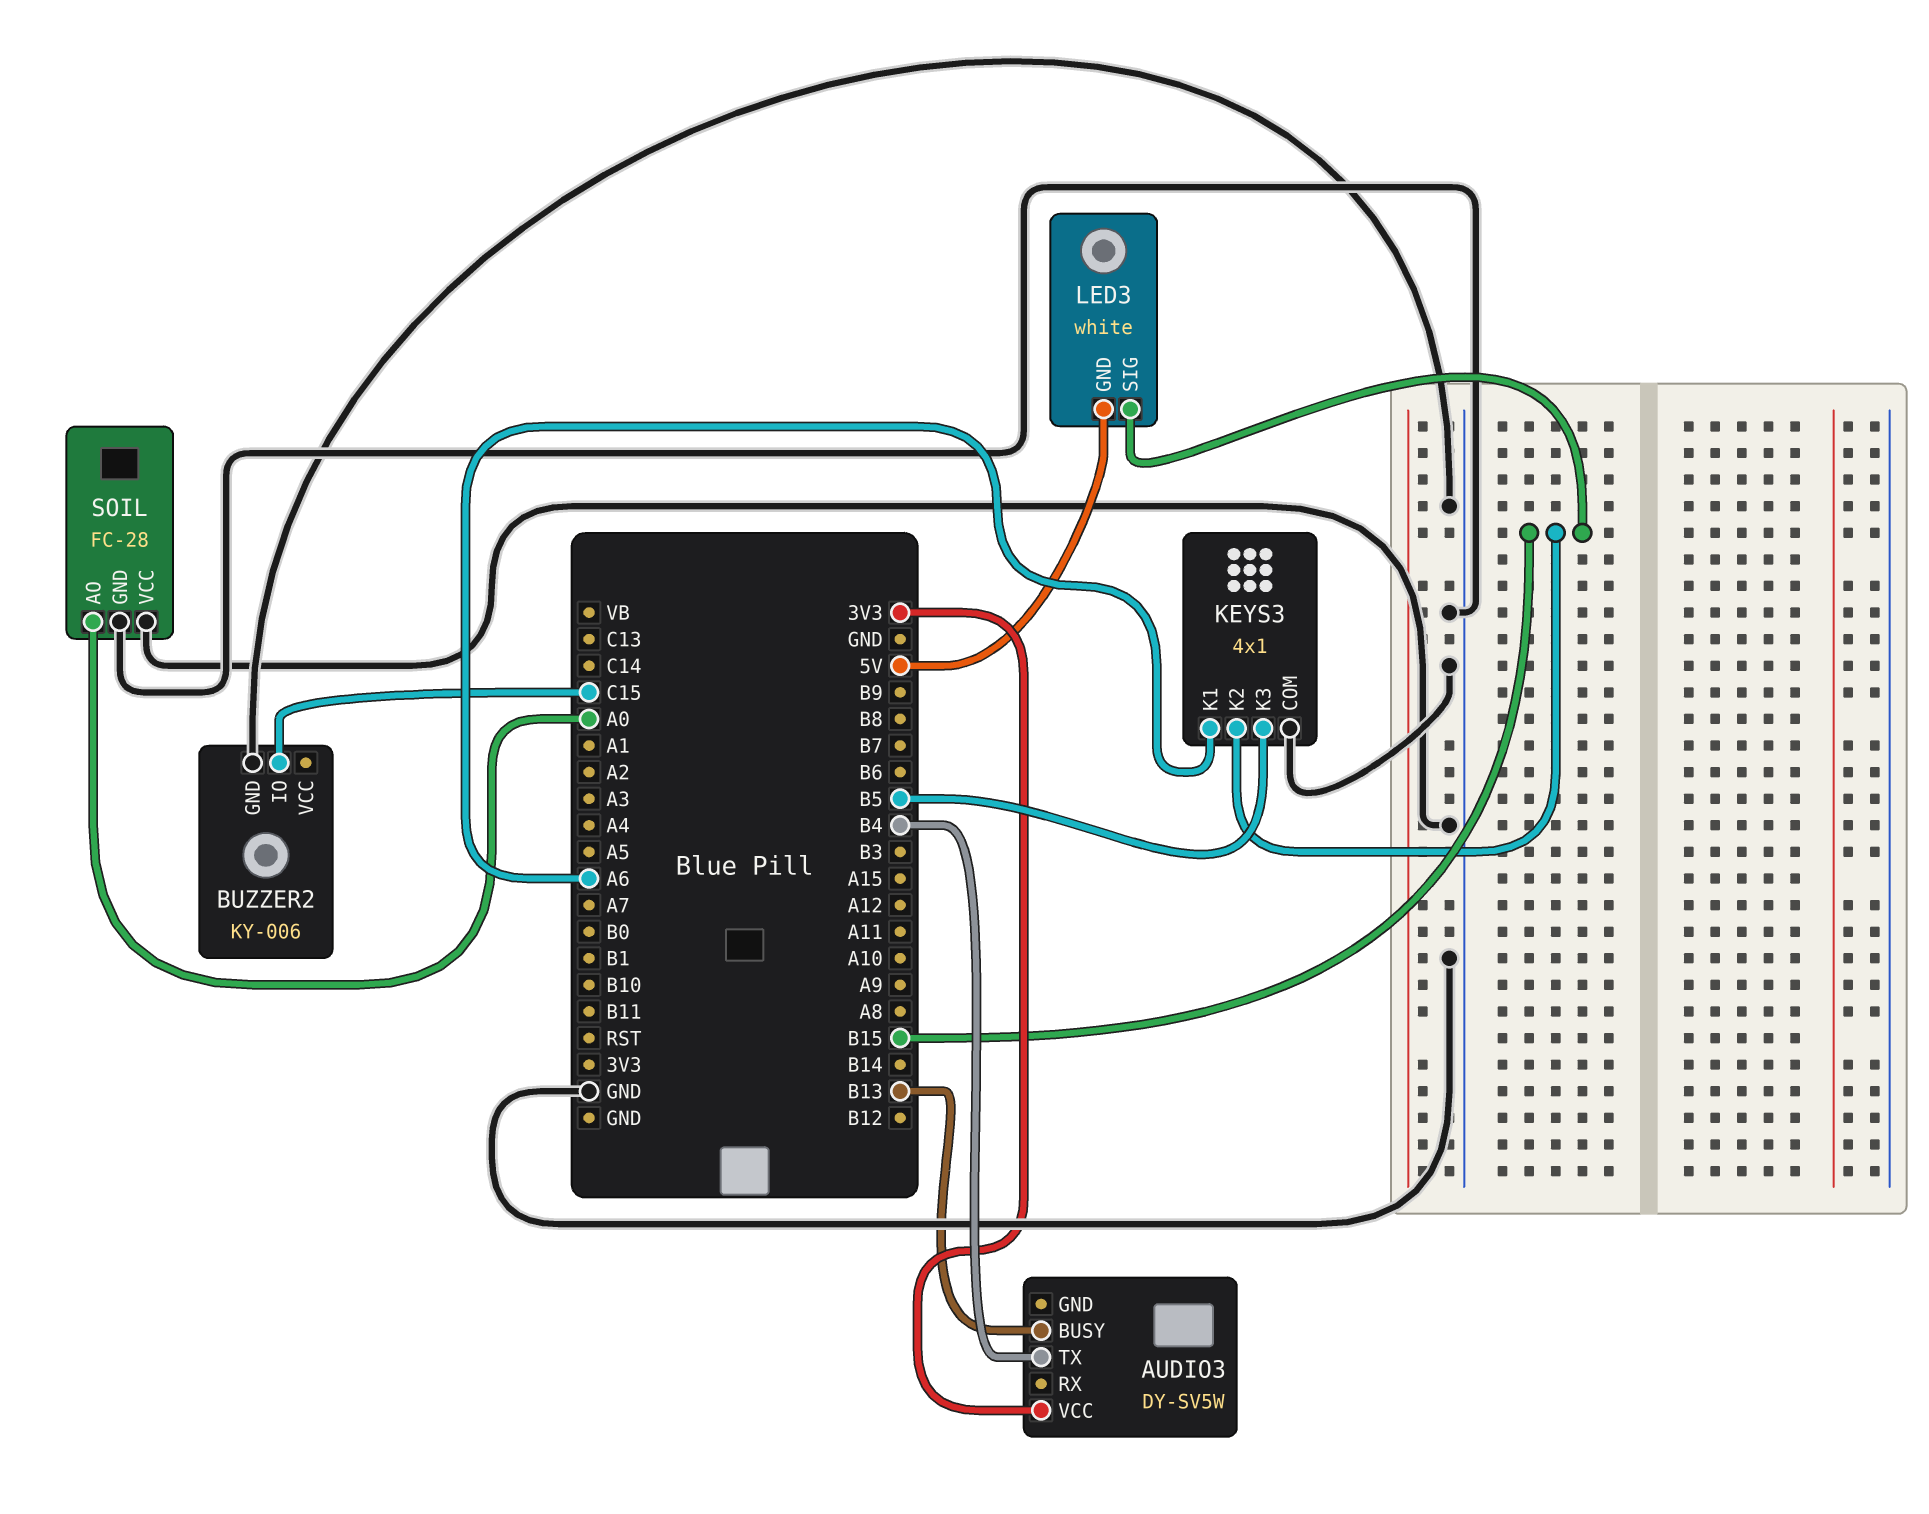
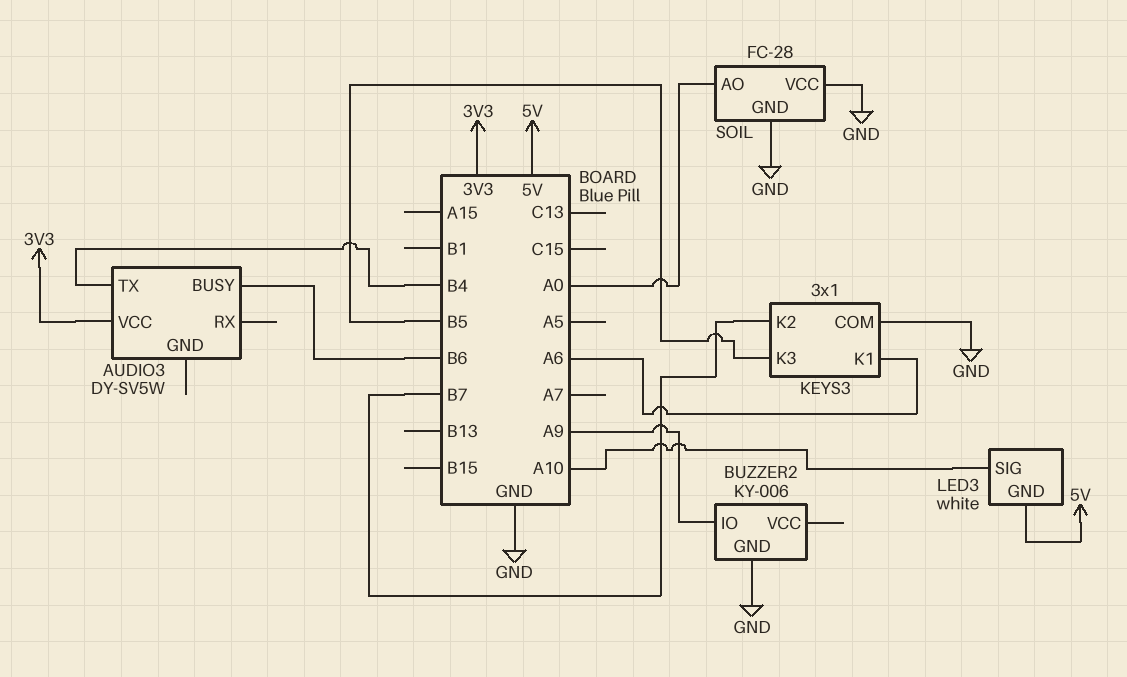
AUDIO3 pin BUSY: B13 -> B6
BUZZER2 pin IO: C15 -> A9
KEYS3: 4x1 -> 3x1
KEYS3 pin K2: B15 -> B7
LED3 pin SIG: B15 -> A10

